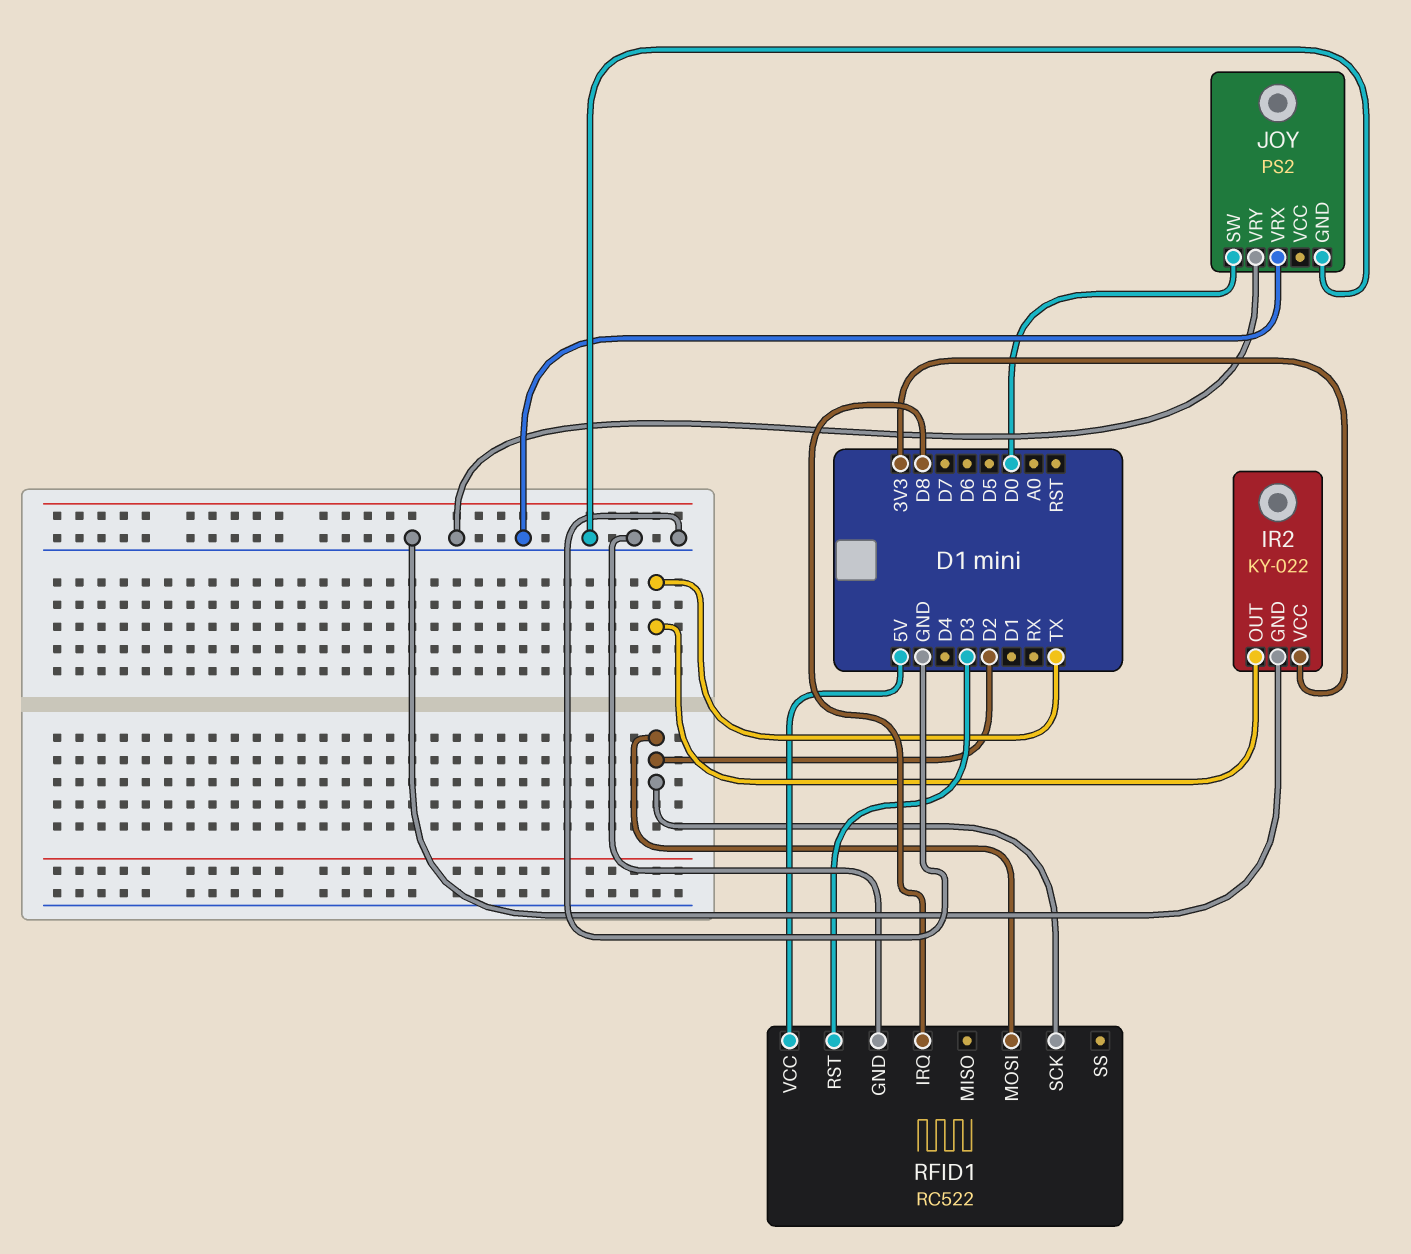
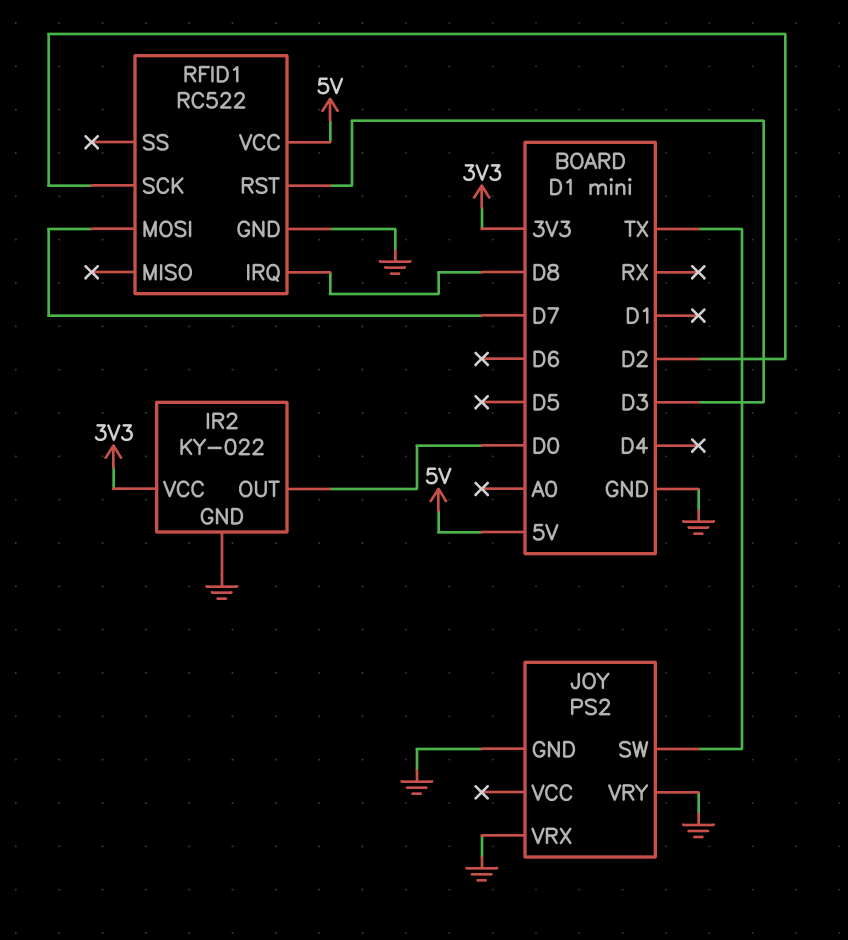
IR2 pin OUT: TX -> D0
JOY pin SW: D0 -> TX
RFID1 pin MOSI: D2 -> D7

